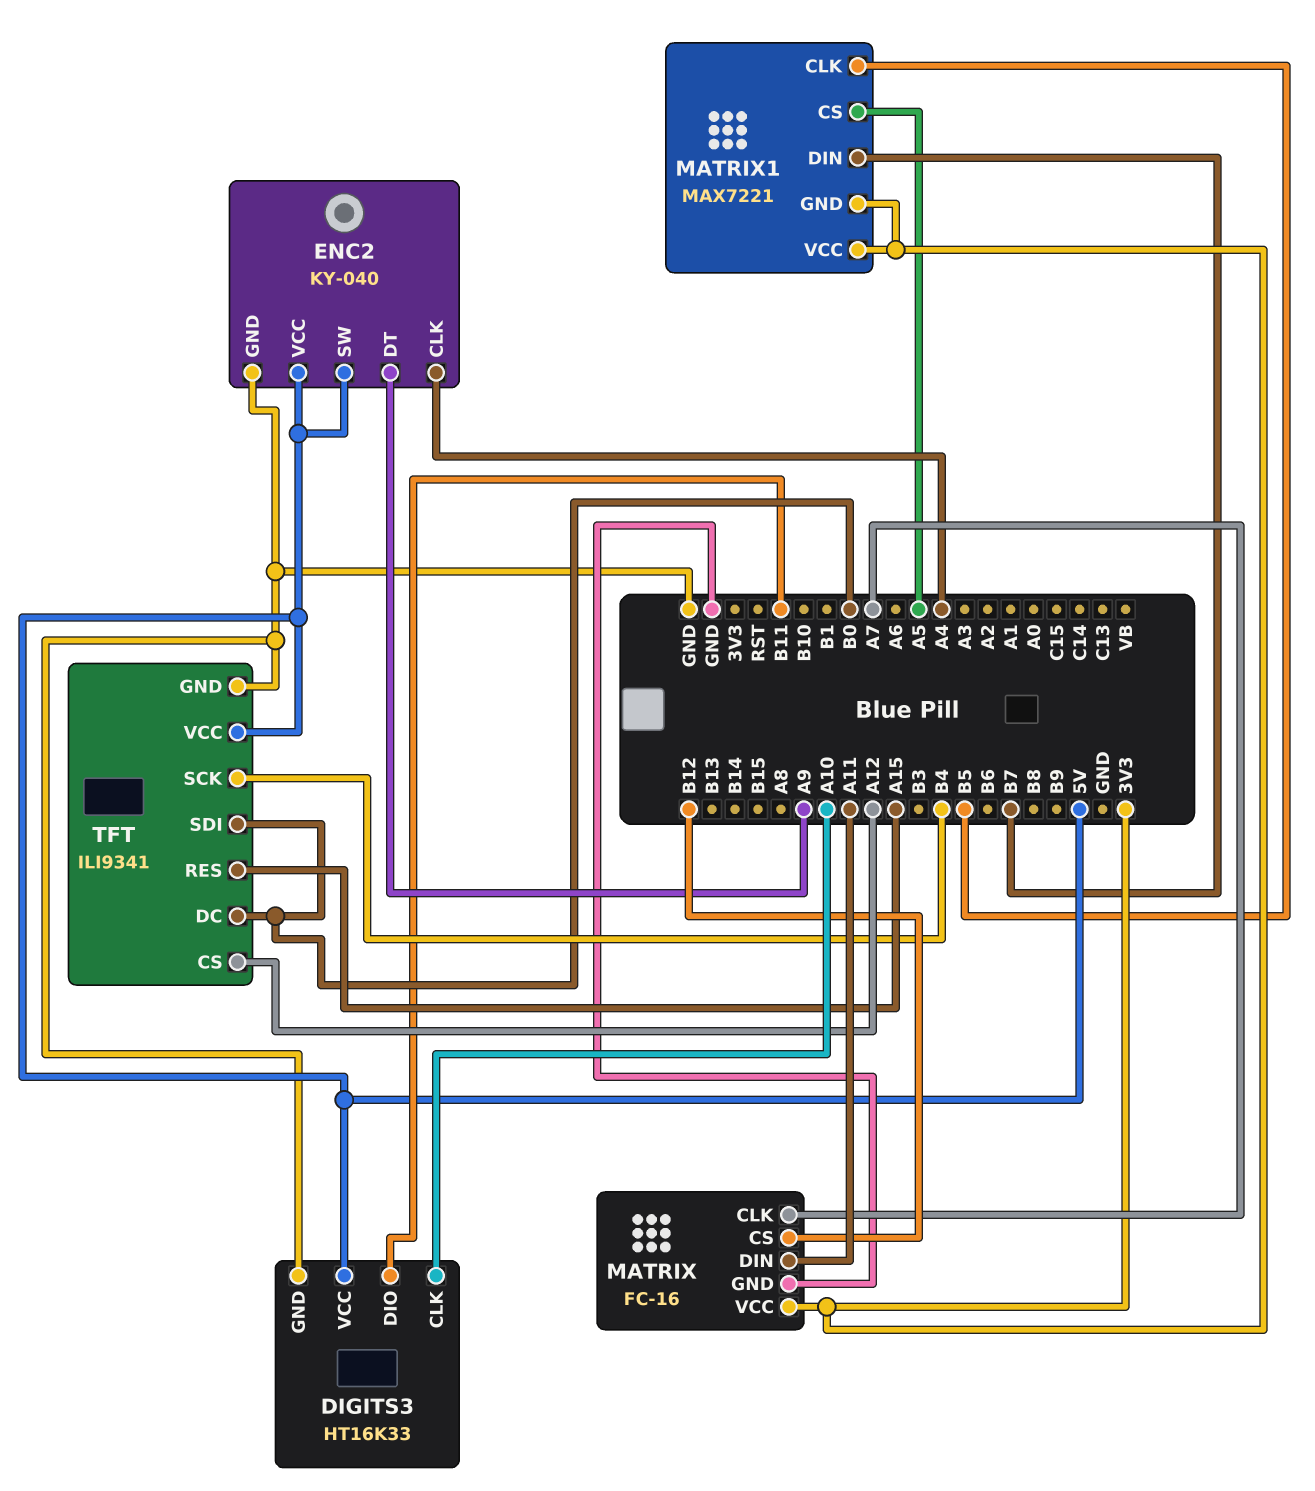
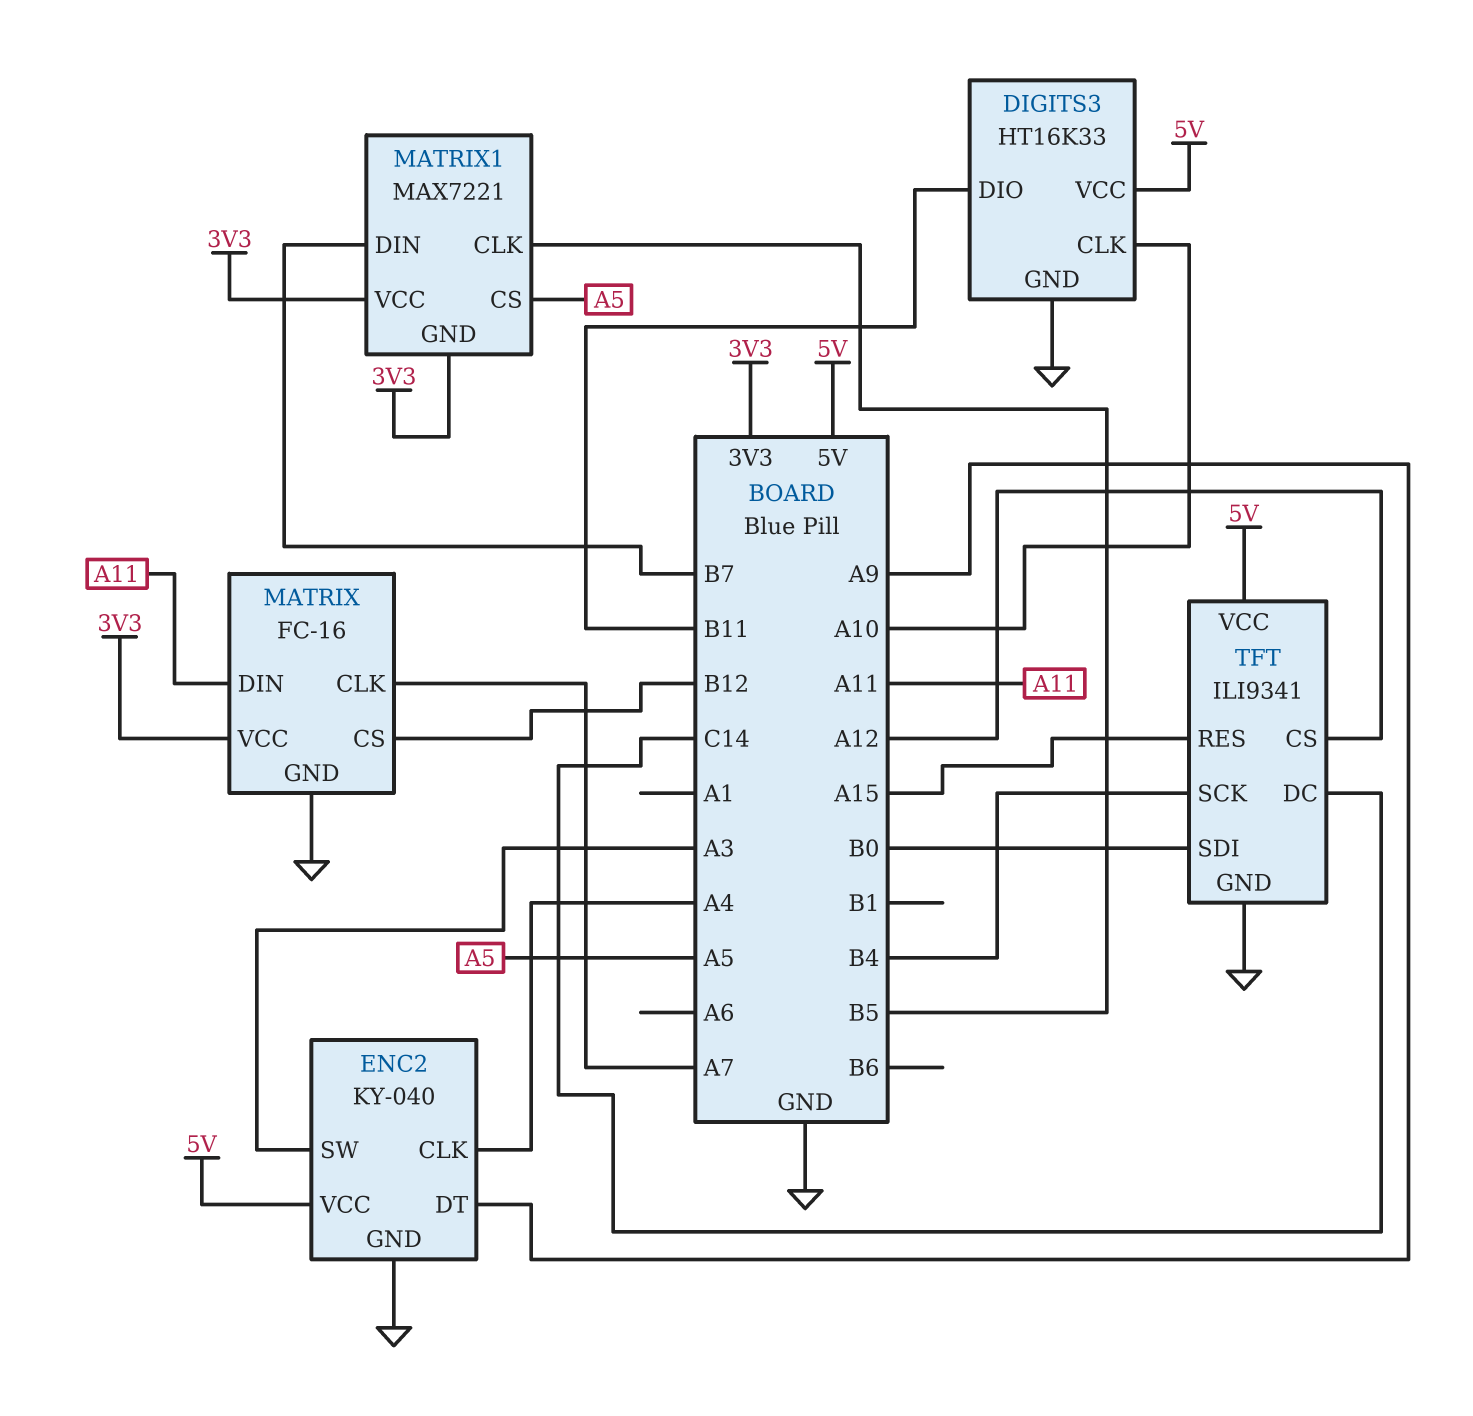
ENC2 pin SW: 5V -> A3
TFT pin DC: B0 -> C14

